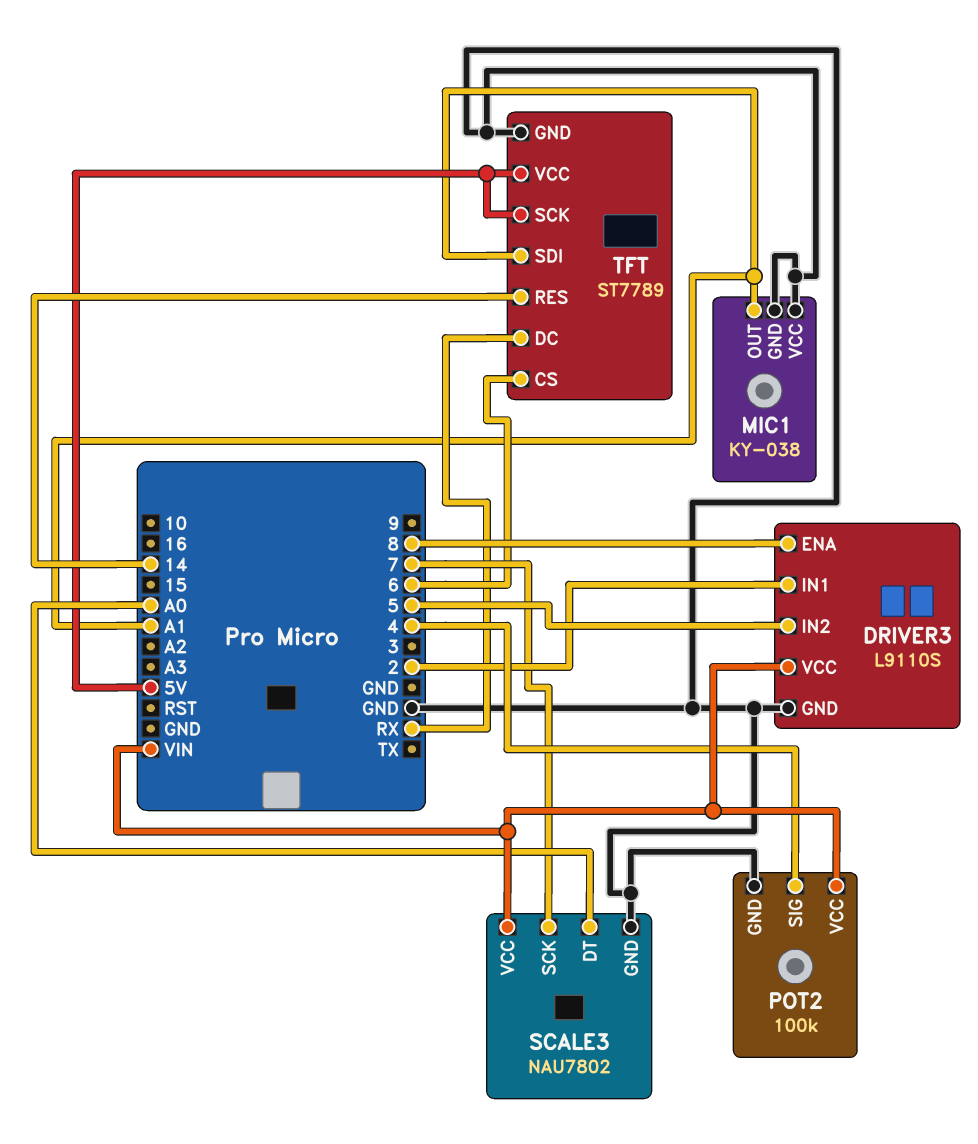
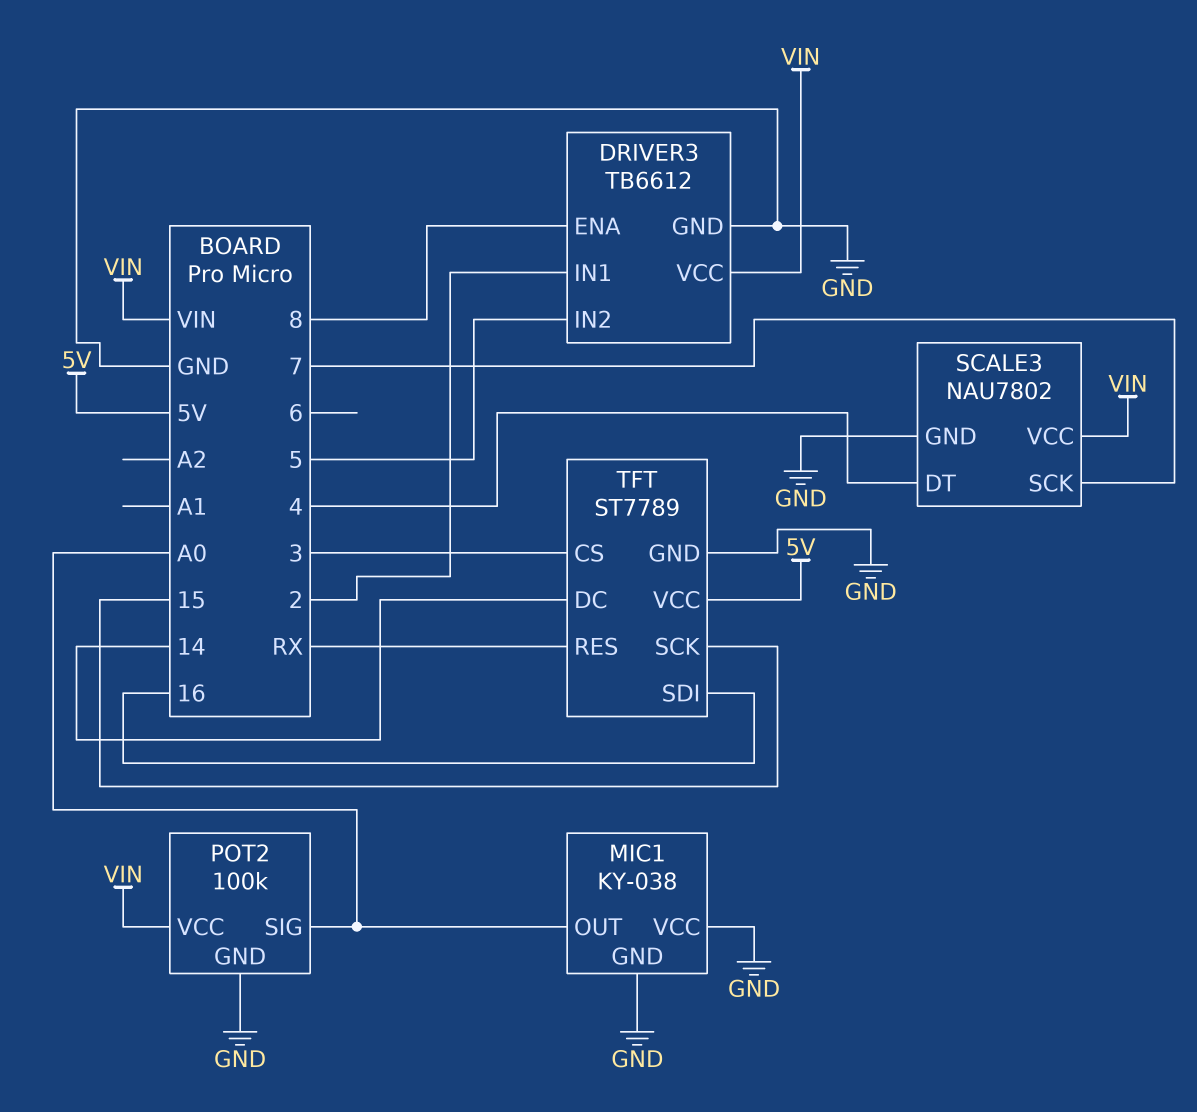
DRIVER3: L9110S -> TB6612
MIC1 pin OUT: A1 -> A0
POT2 pin SIG: 4 -> A0
SCALE3 pin DT: A0 -> 4
TFT pin CS: 6 -> 3
TFT pin DC: RX -> 14
TFT pin RES: 14 -> RX
TFT pin SCK: 5V -> 15
TFT pin SDI: A1 -> 16

